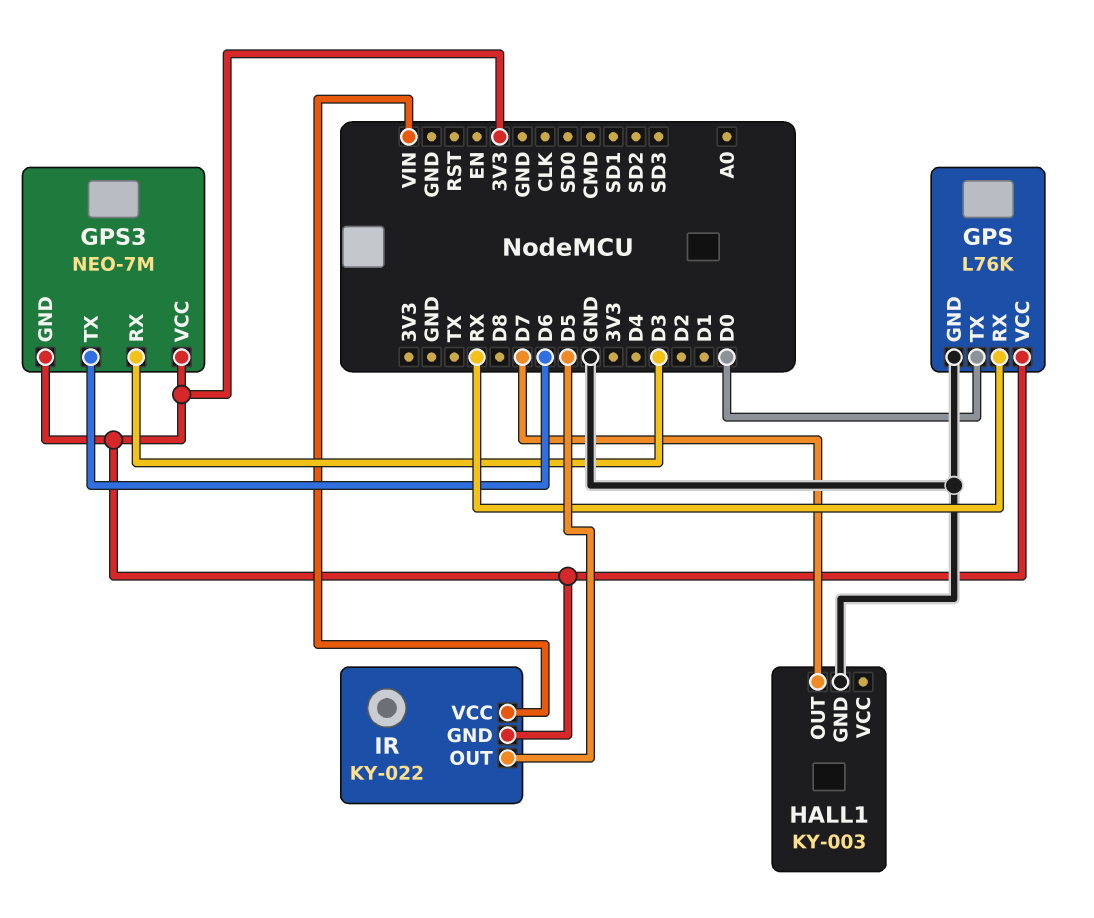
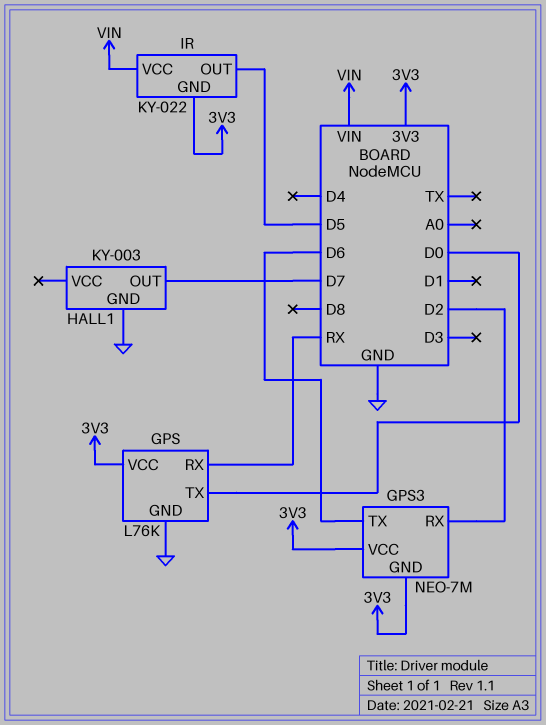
GPS3 pin RX: D3 -> D2

